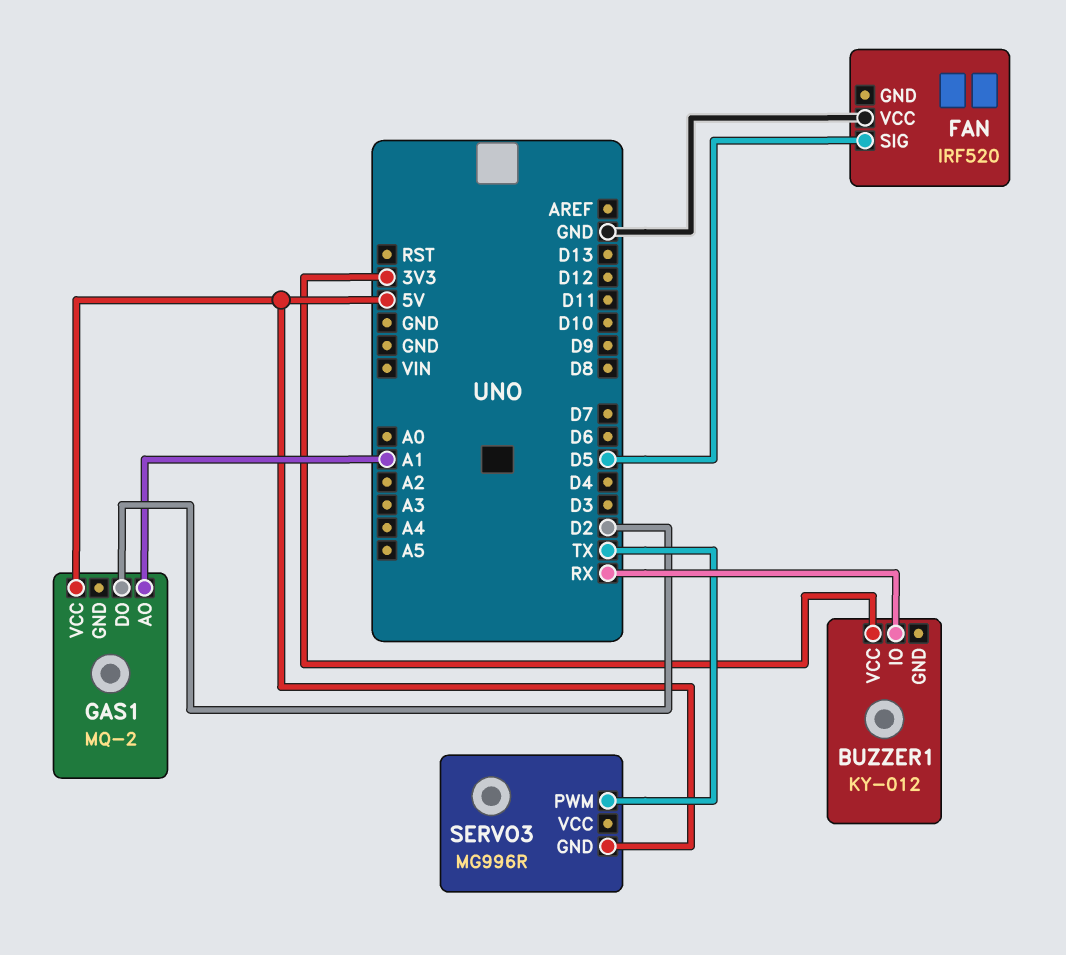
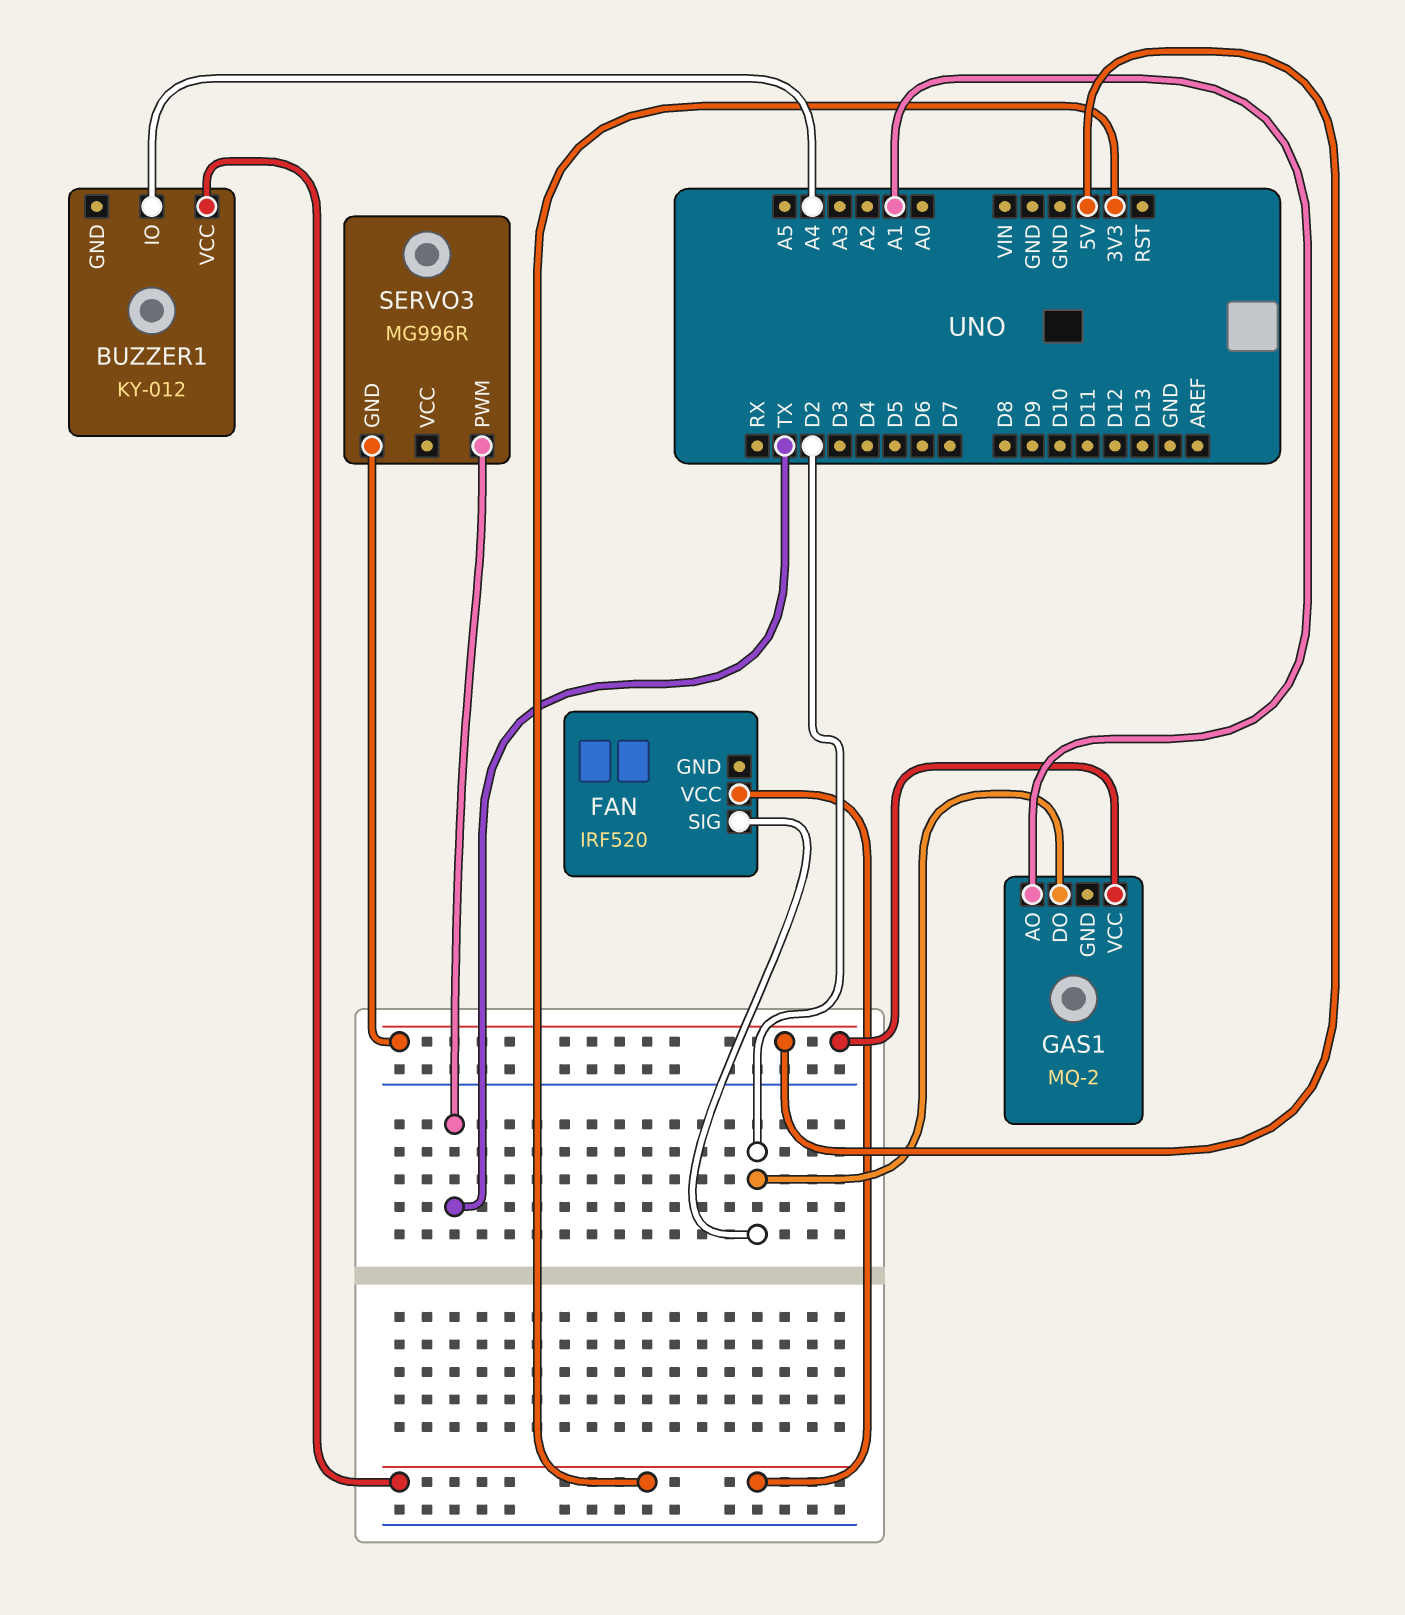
BUZZER1 pin IO: RX -> A4
FAN pin SIG: D5 -> D2
FAN pin VCC: GND -> 3V3

